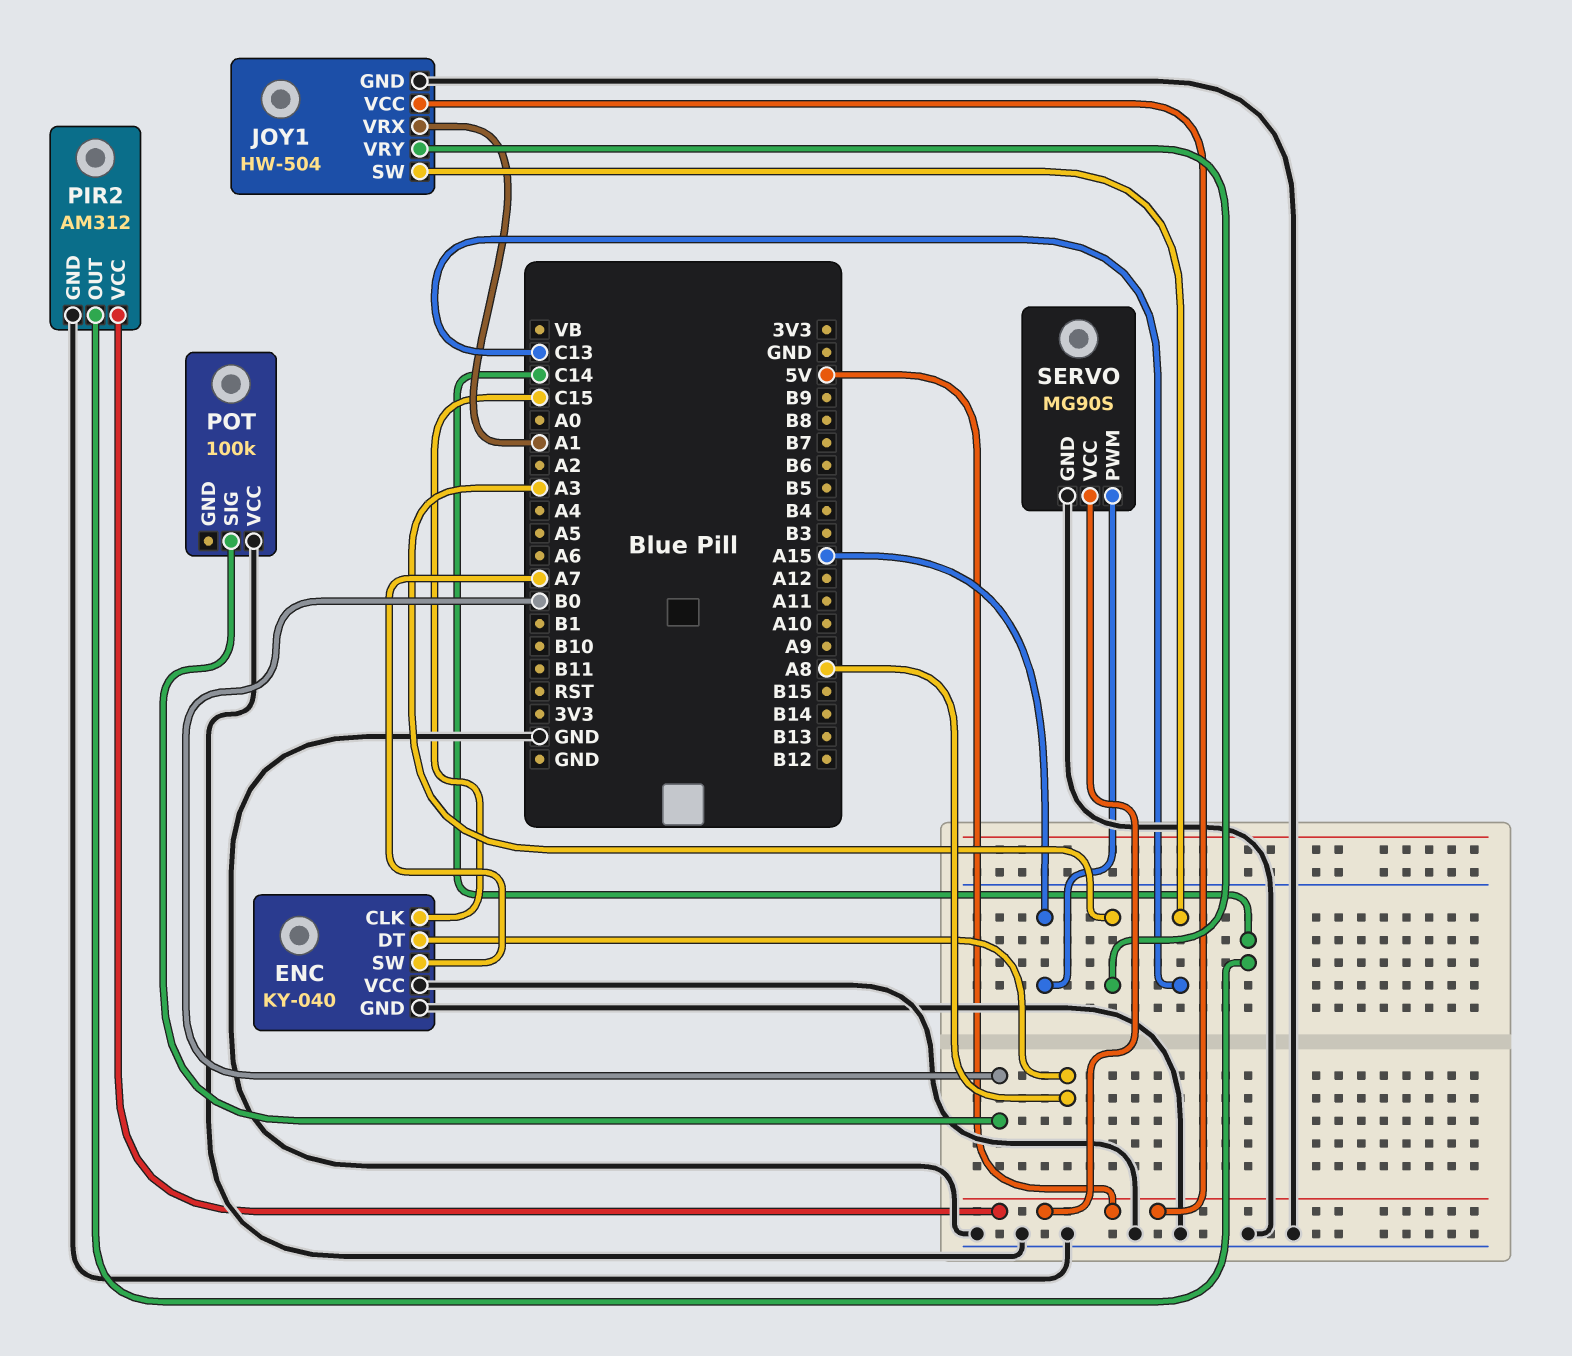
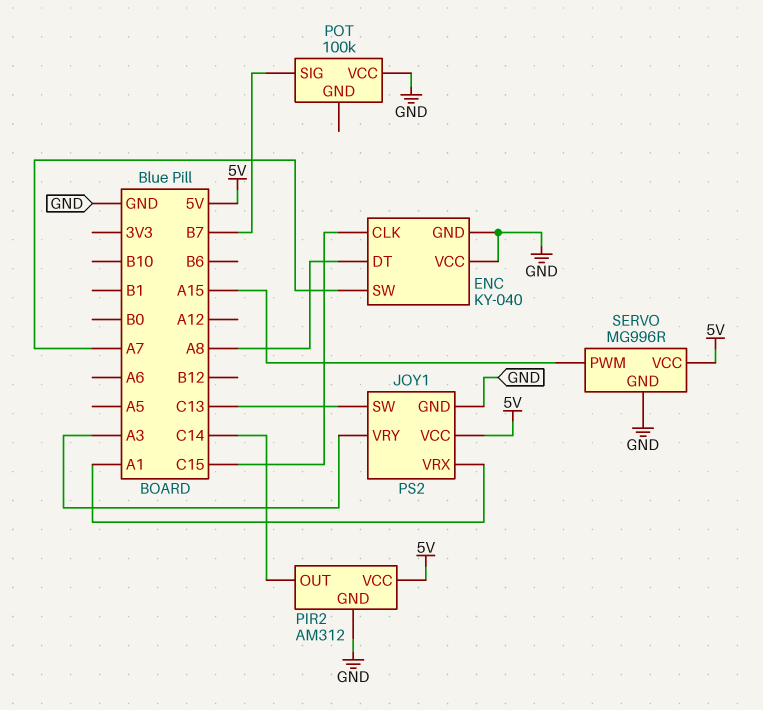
JOY1: HW-504 -> PS2
POT pin SIG: B0 -> B7
SERVO: MG90S -> MG996R

